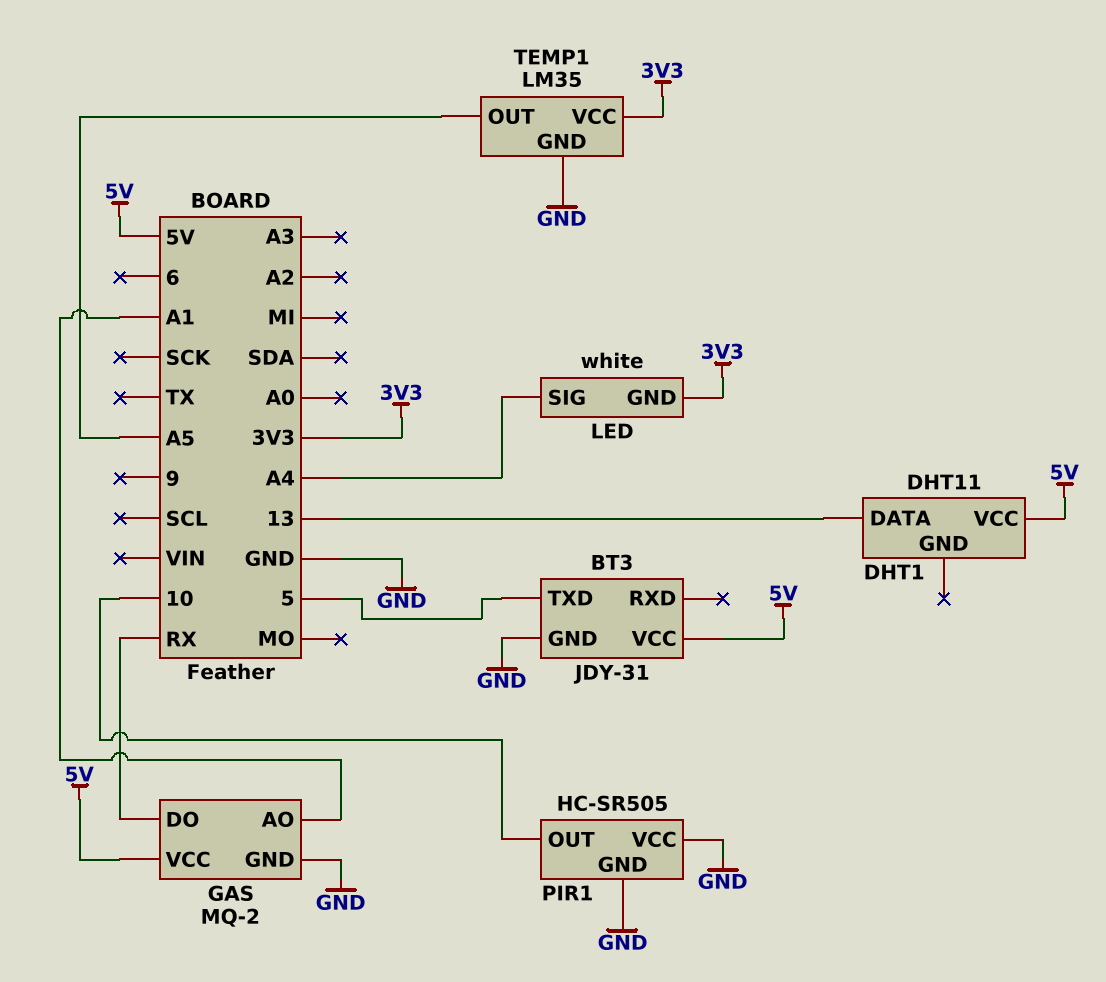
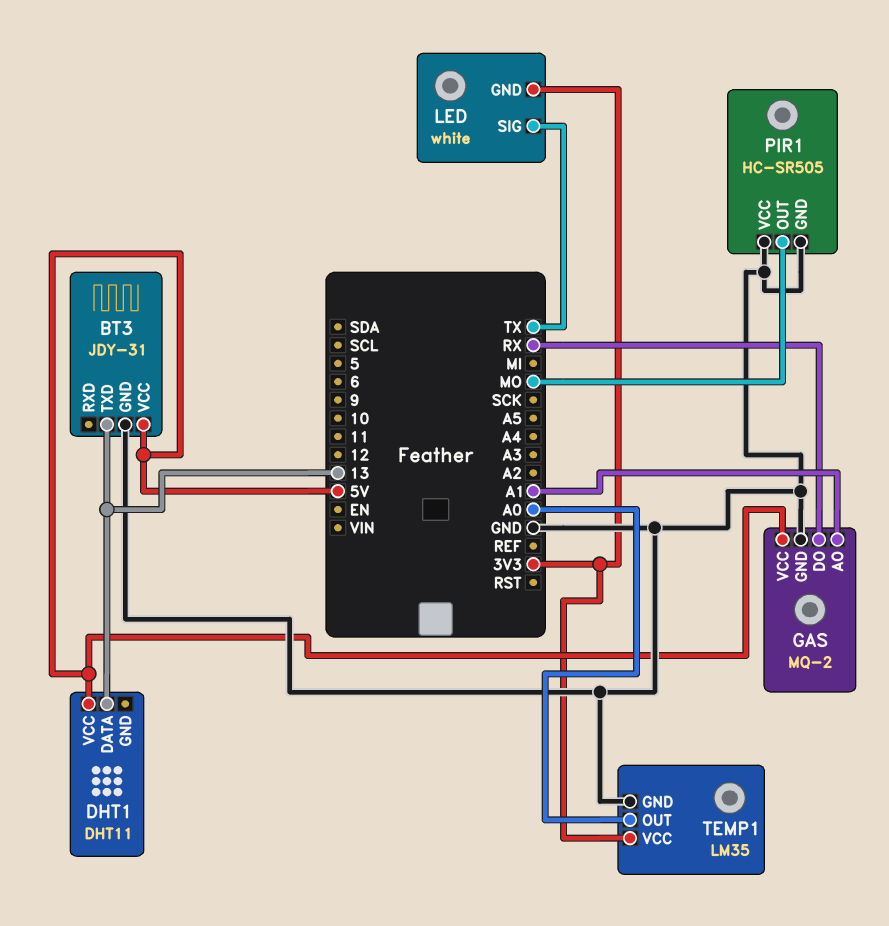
BT3 pin TXD: 5 -> 13
LED pin SIG: A4 -> TX
PIR1 pin OUT: 10 -> MO
TEMP1 pin OUT: A5 -> A0

